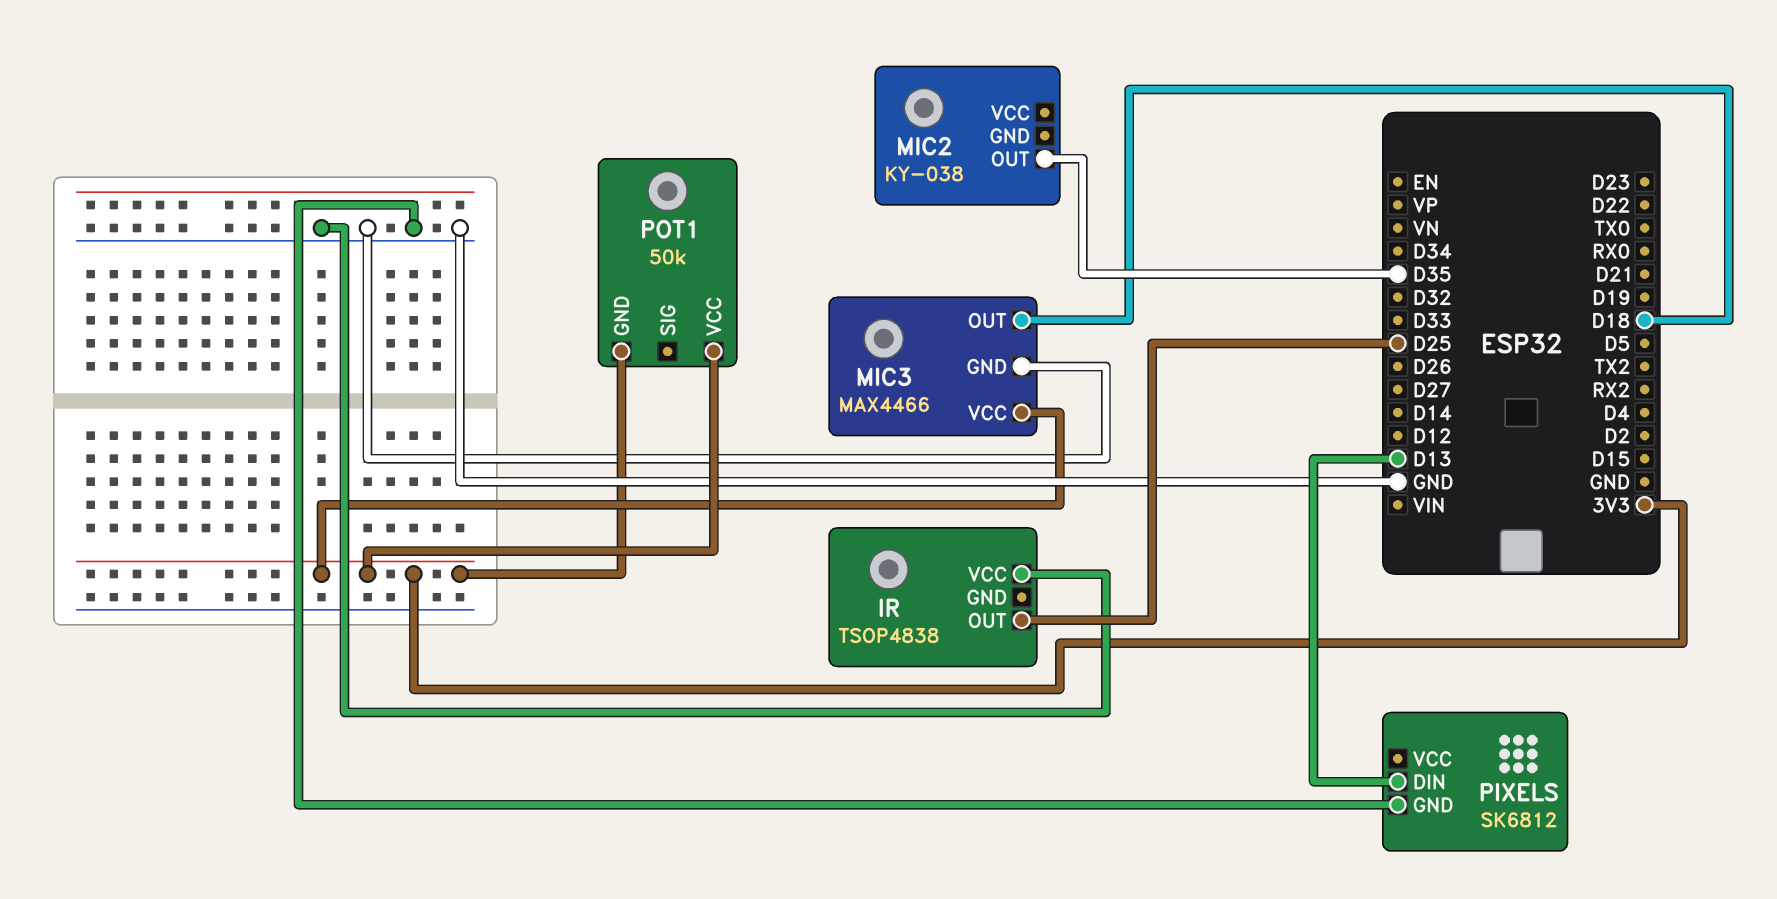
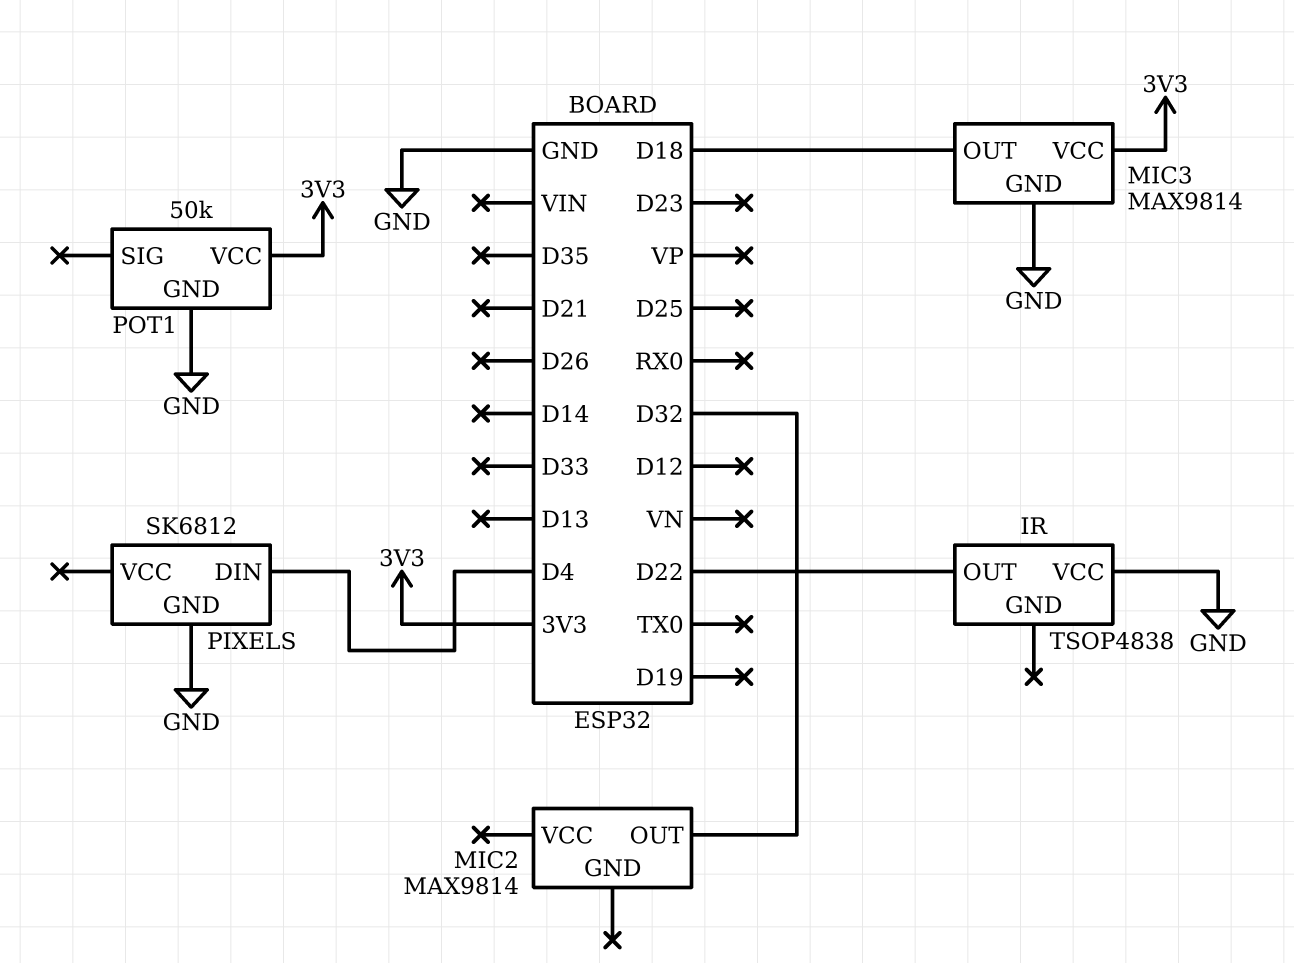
IR pin OUT: D25 -> D22
MIC2: KY-038 -> MAX9814
MIC2 pin OUT: D35 -> D32
MIC3: MAX4466 -> MAX9814
PIXELS pin DIN: D13 -> D4
POT1 pin GND: 3V3 -> GND

